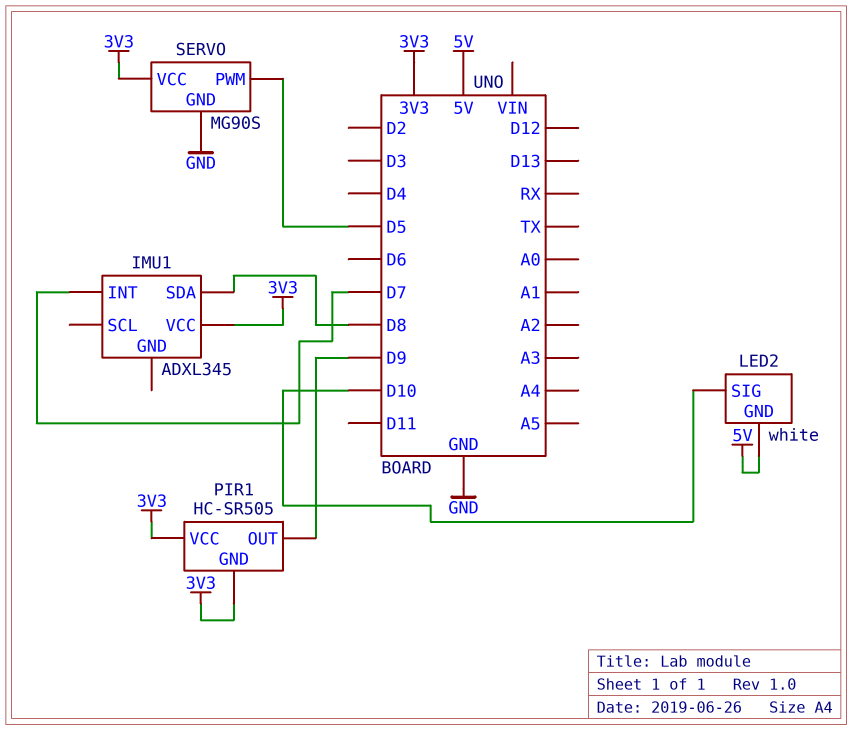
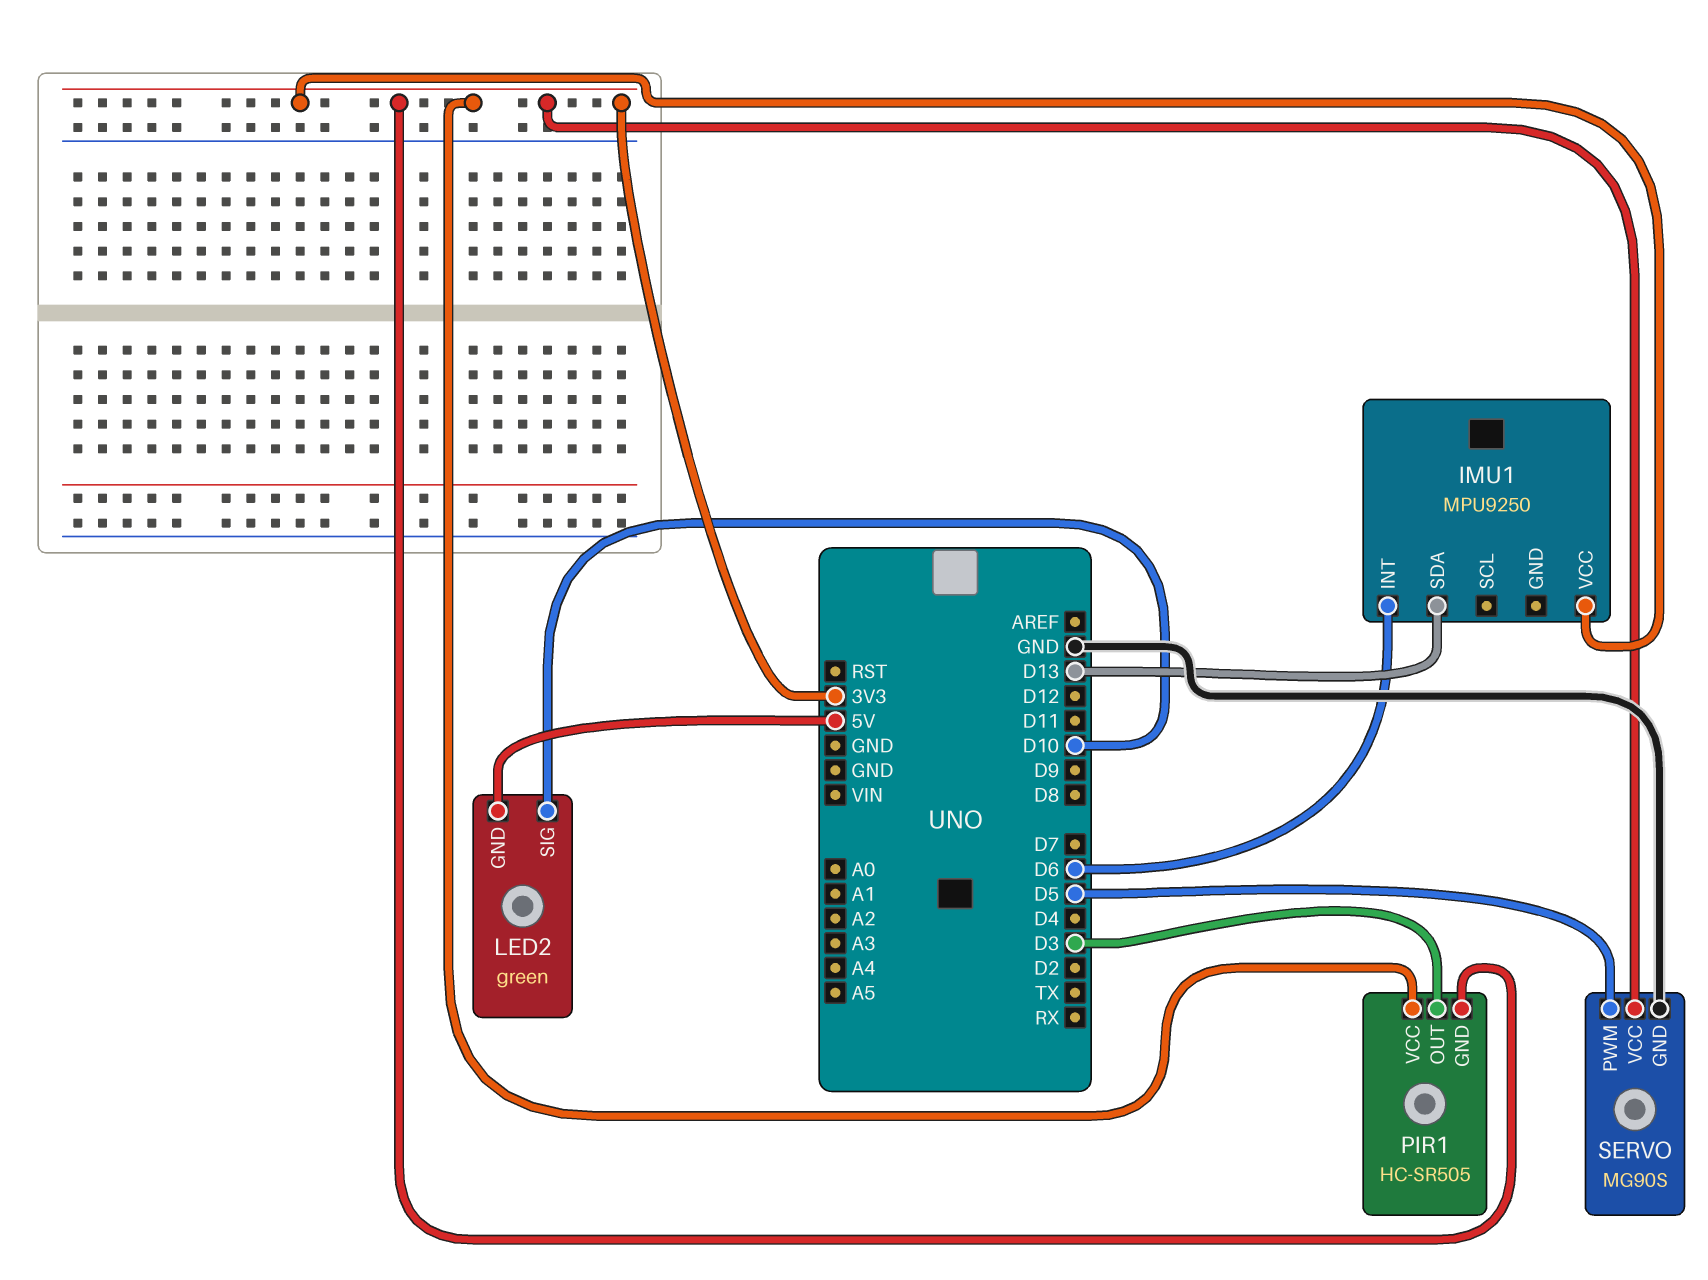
IMU1: ADXL345 -> MPU9250
IMU1 pin INT: D7 -> D6
IMU1 pin SDA: D8 -> D13
LED2: white -> green
PIR1 pin OUT: D9 -> D3

